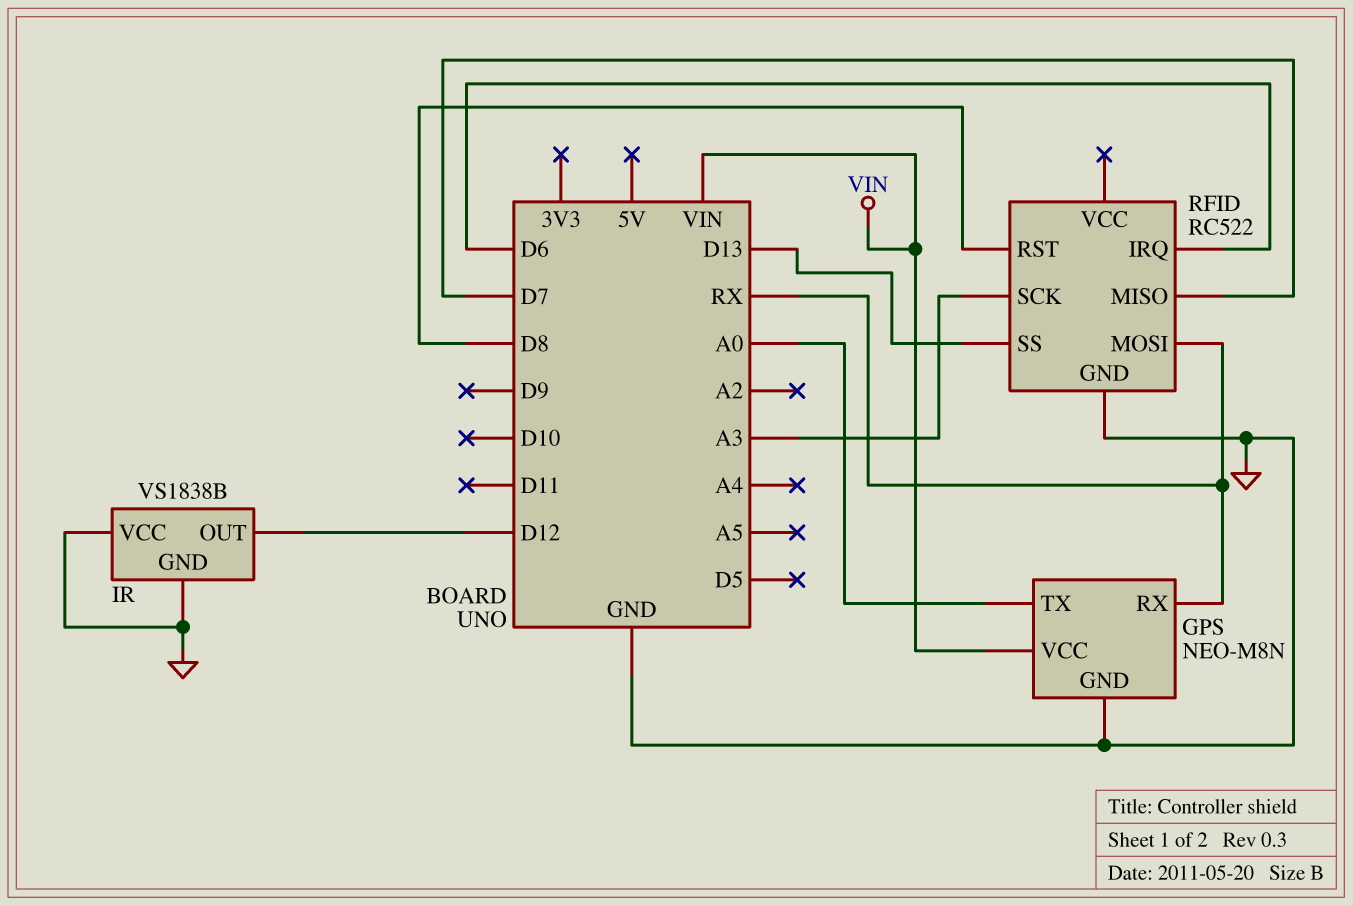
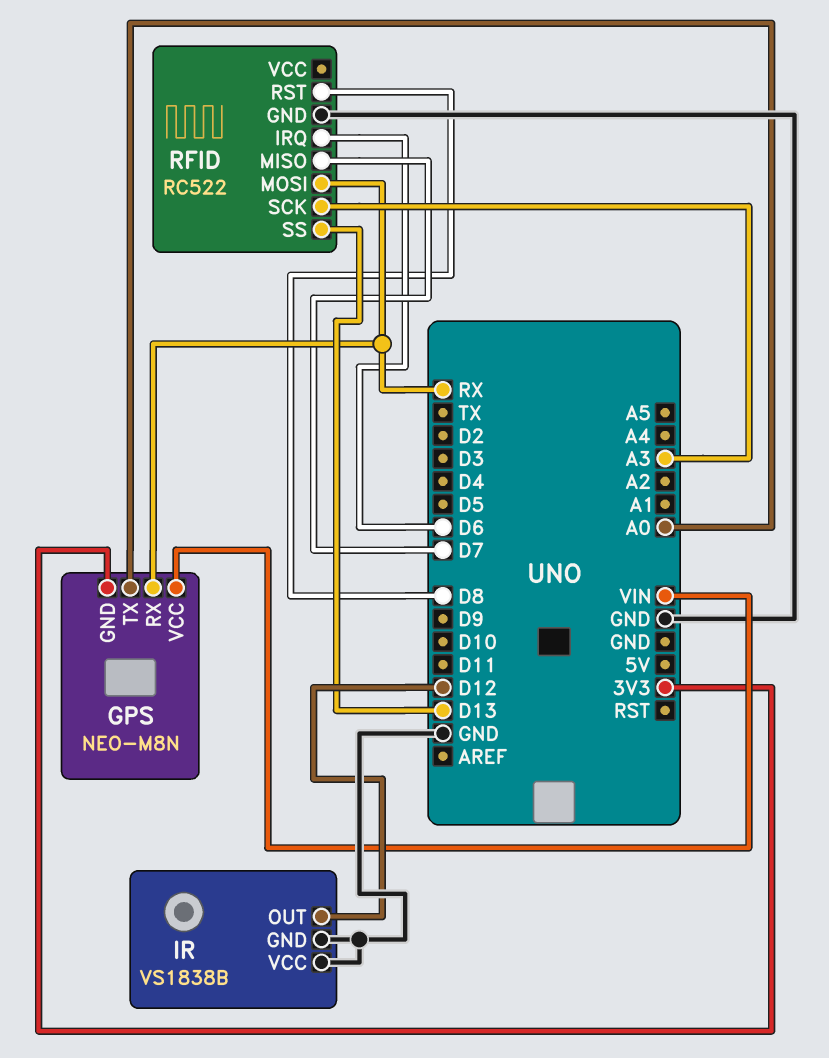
GPS pin GND: GND -> 3V3

